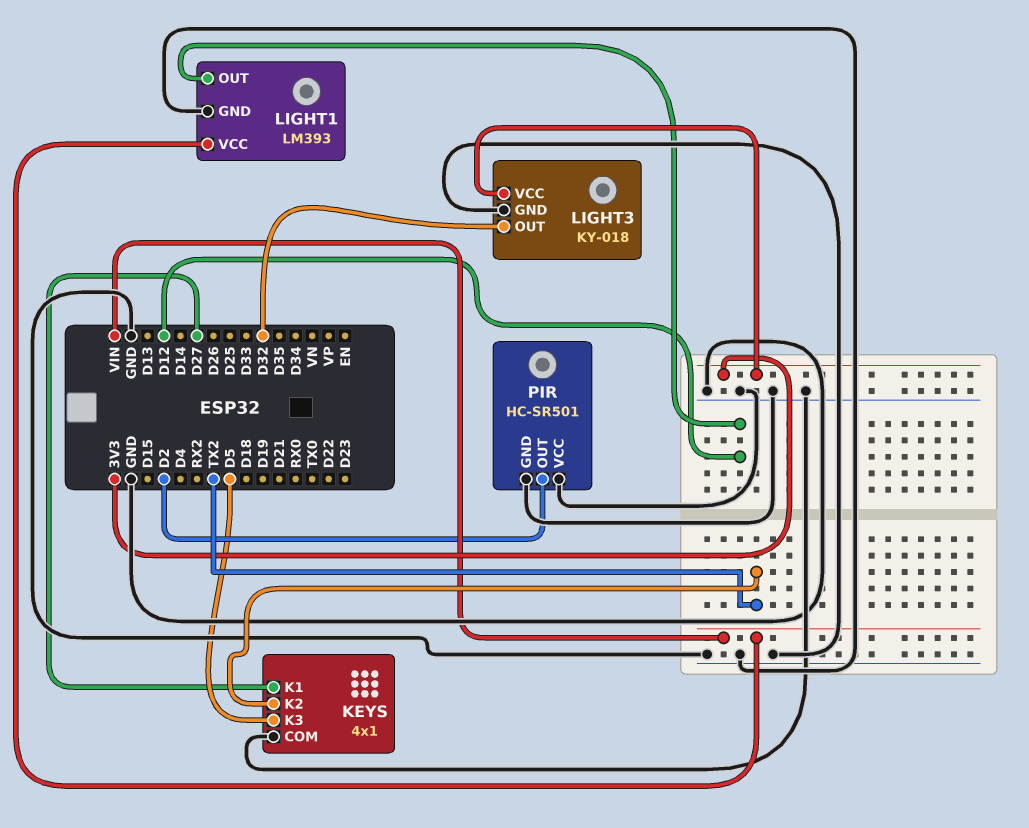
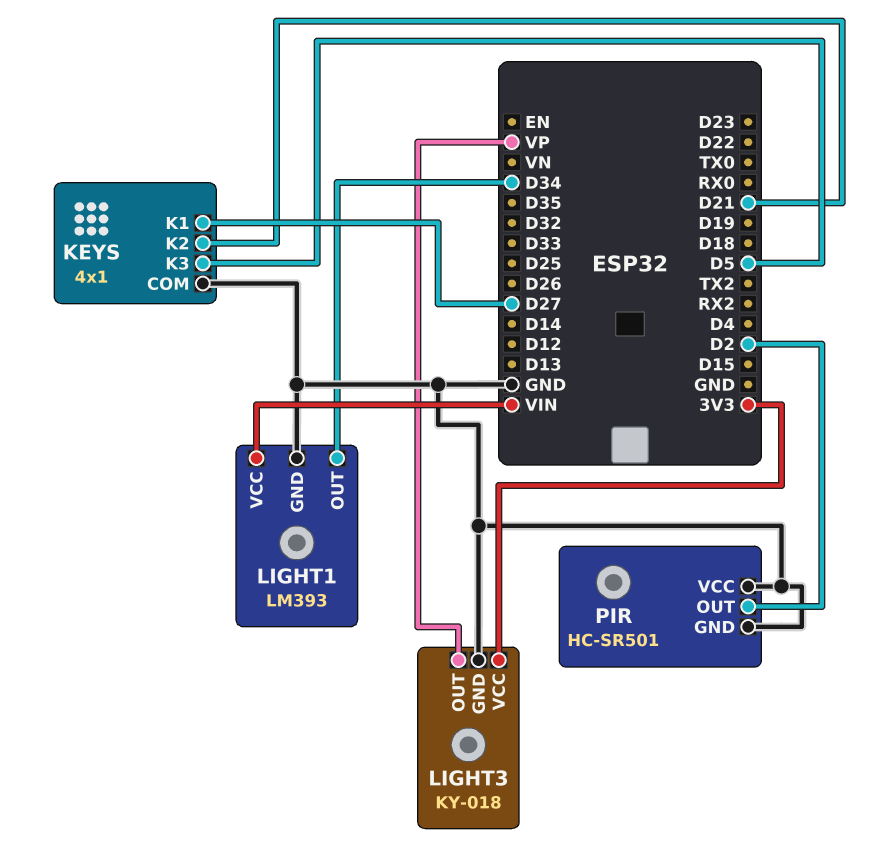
KEYS pin K2: TX2 -> D21
LIGHT1 pin OUT: D12 -> D34
LIGHT3 pin OUT: D32 -> VP

